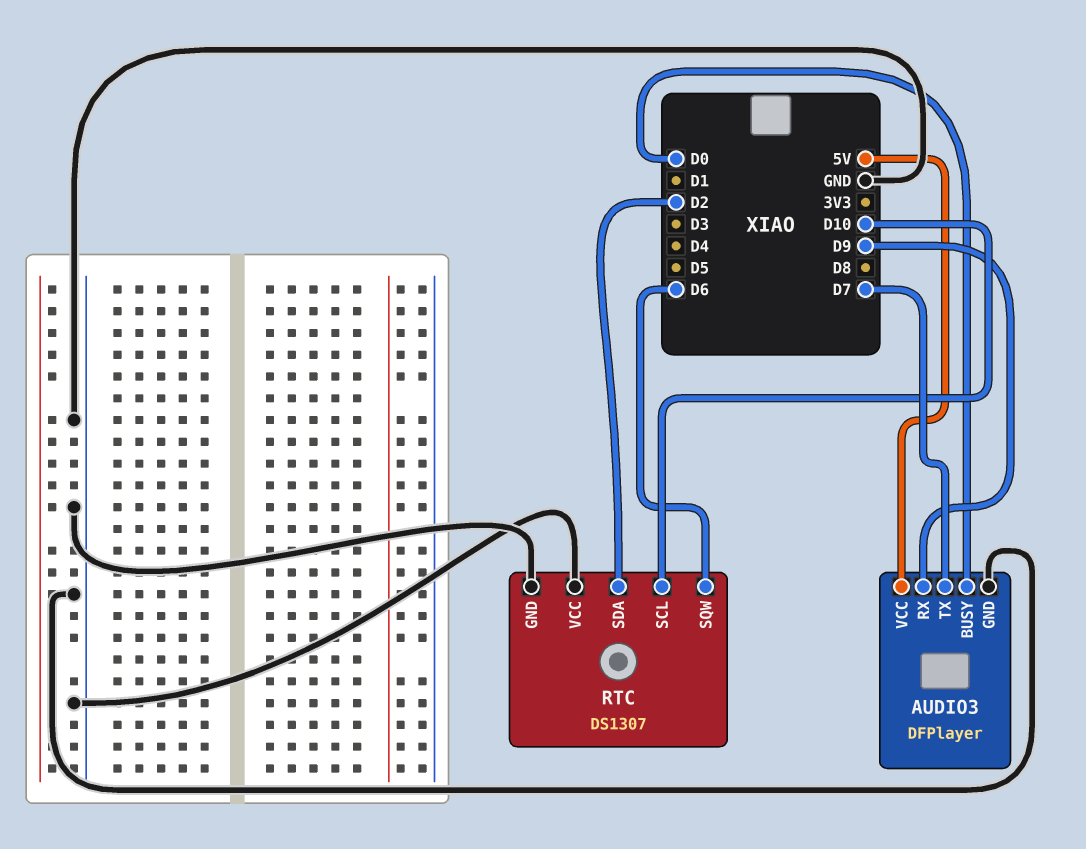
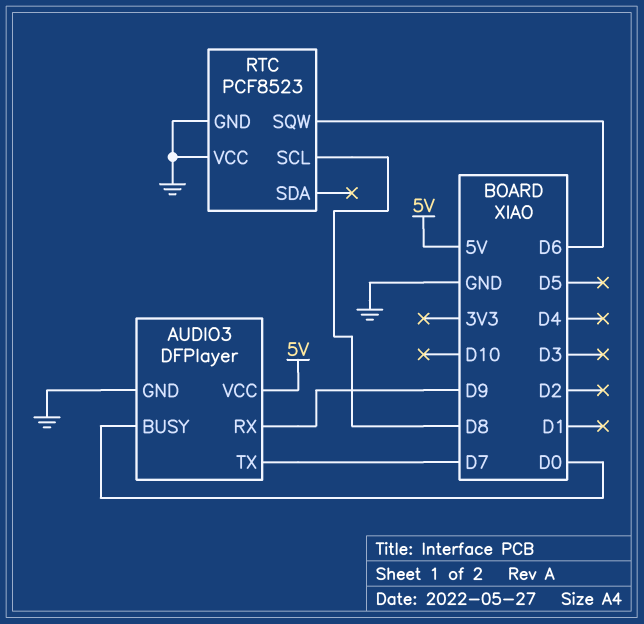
RTC: DS1307 -> PCF8523
RTC pin SCL: D10 -> D8
RTC pin SDA: D2 -> none

